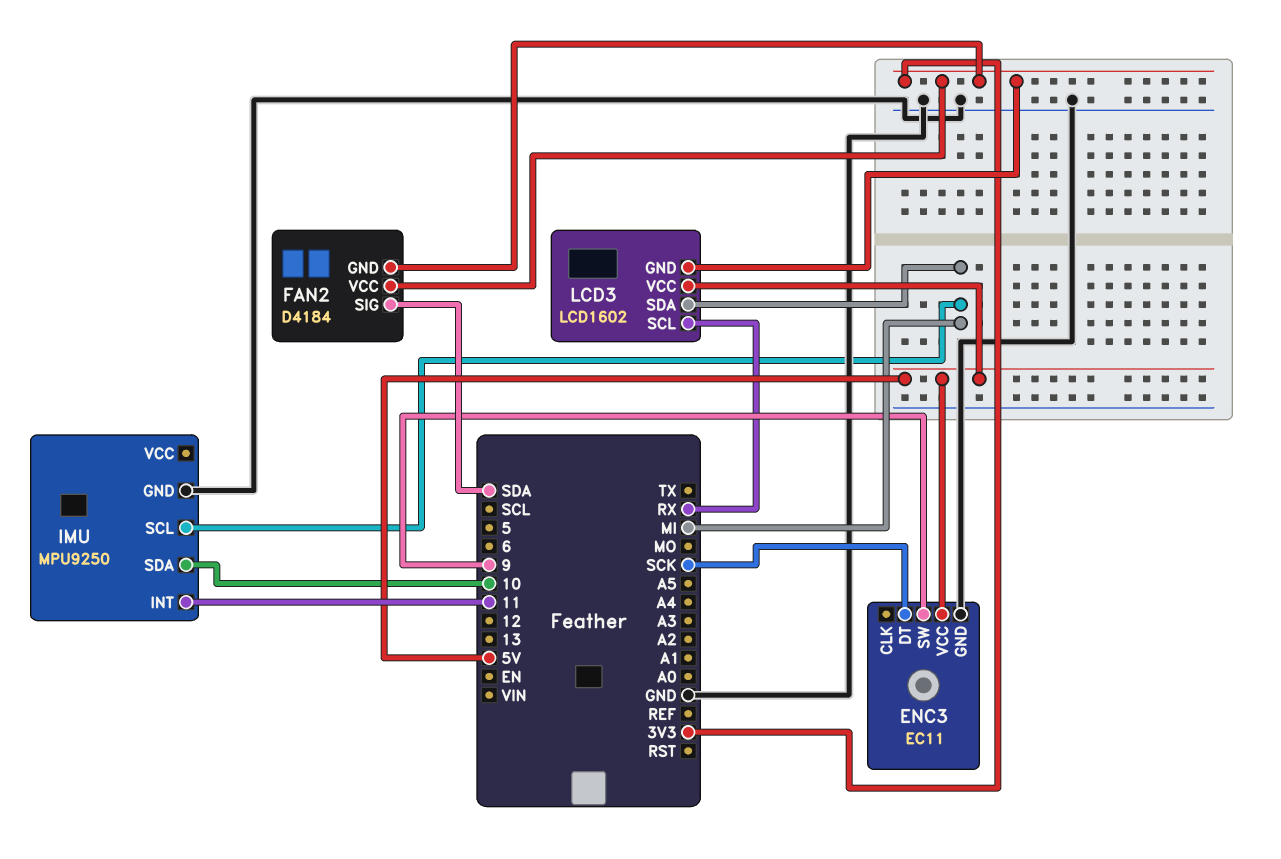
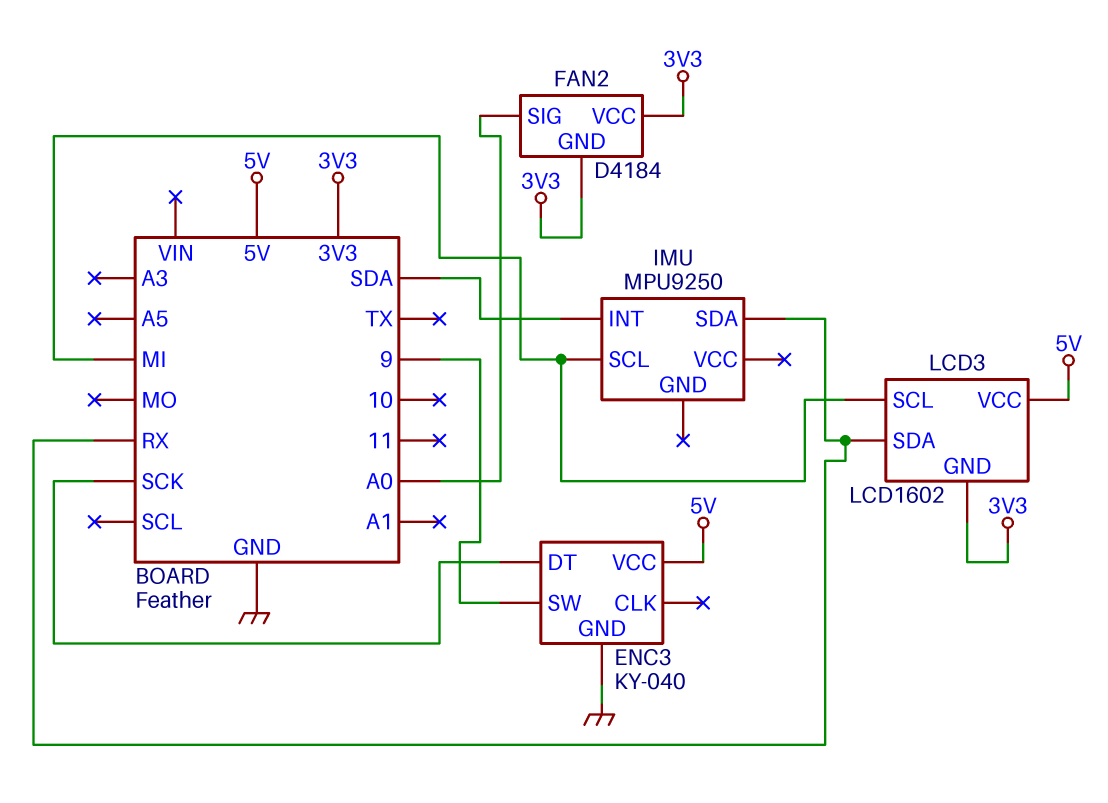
ENC3: EC11 -> KY-040
FAN2 pin SIG: SDA -> A0
IMU pin GND: GND -> none
IMU pin INT: 11 -> SDA
IMU pin SDA: 10 -> RX
LCD3 pin SCL: RX -> MI
LCD3 pin SDA: MI -> RX

